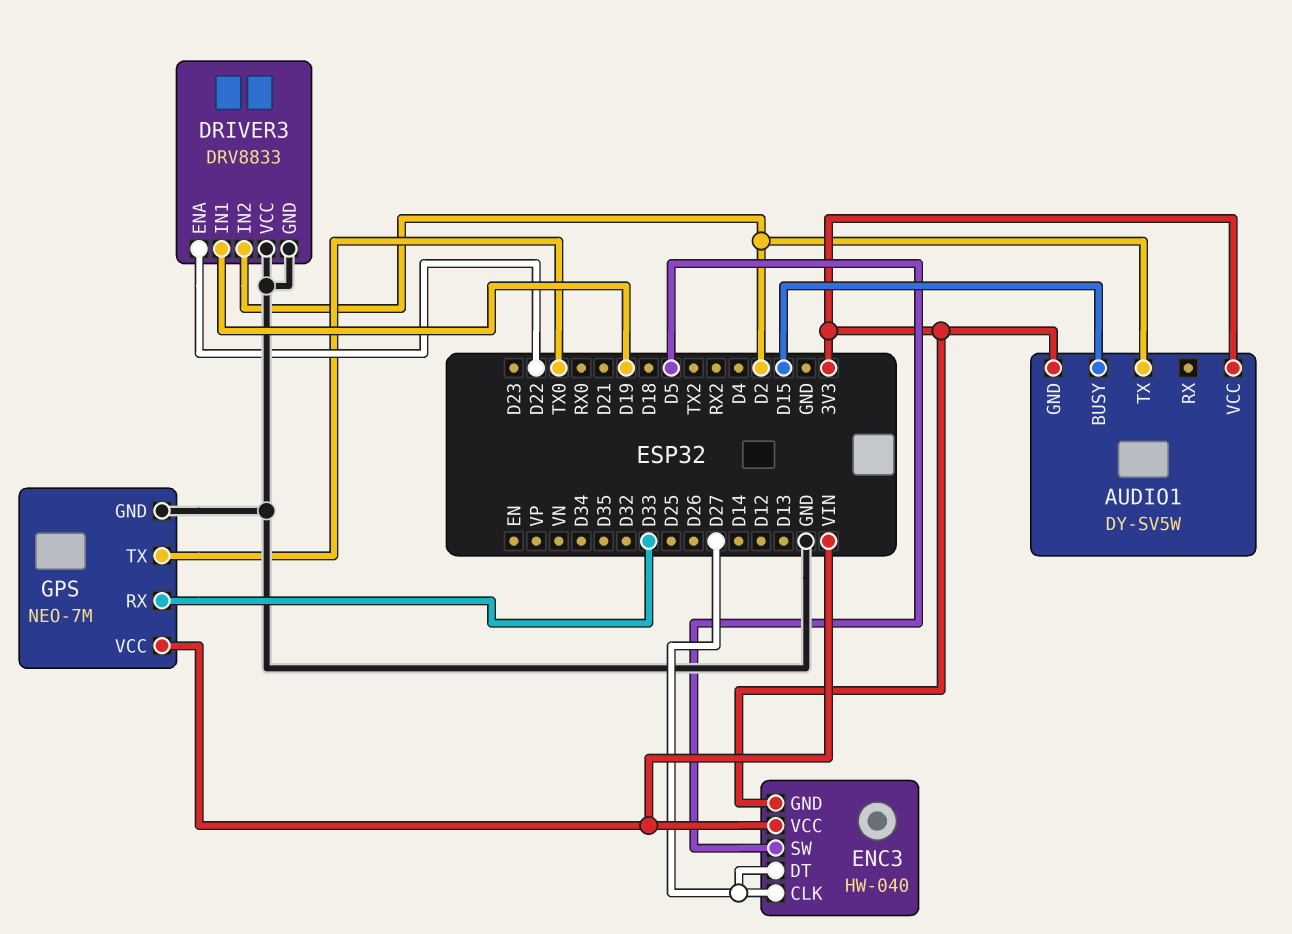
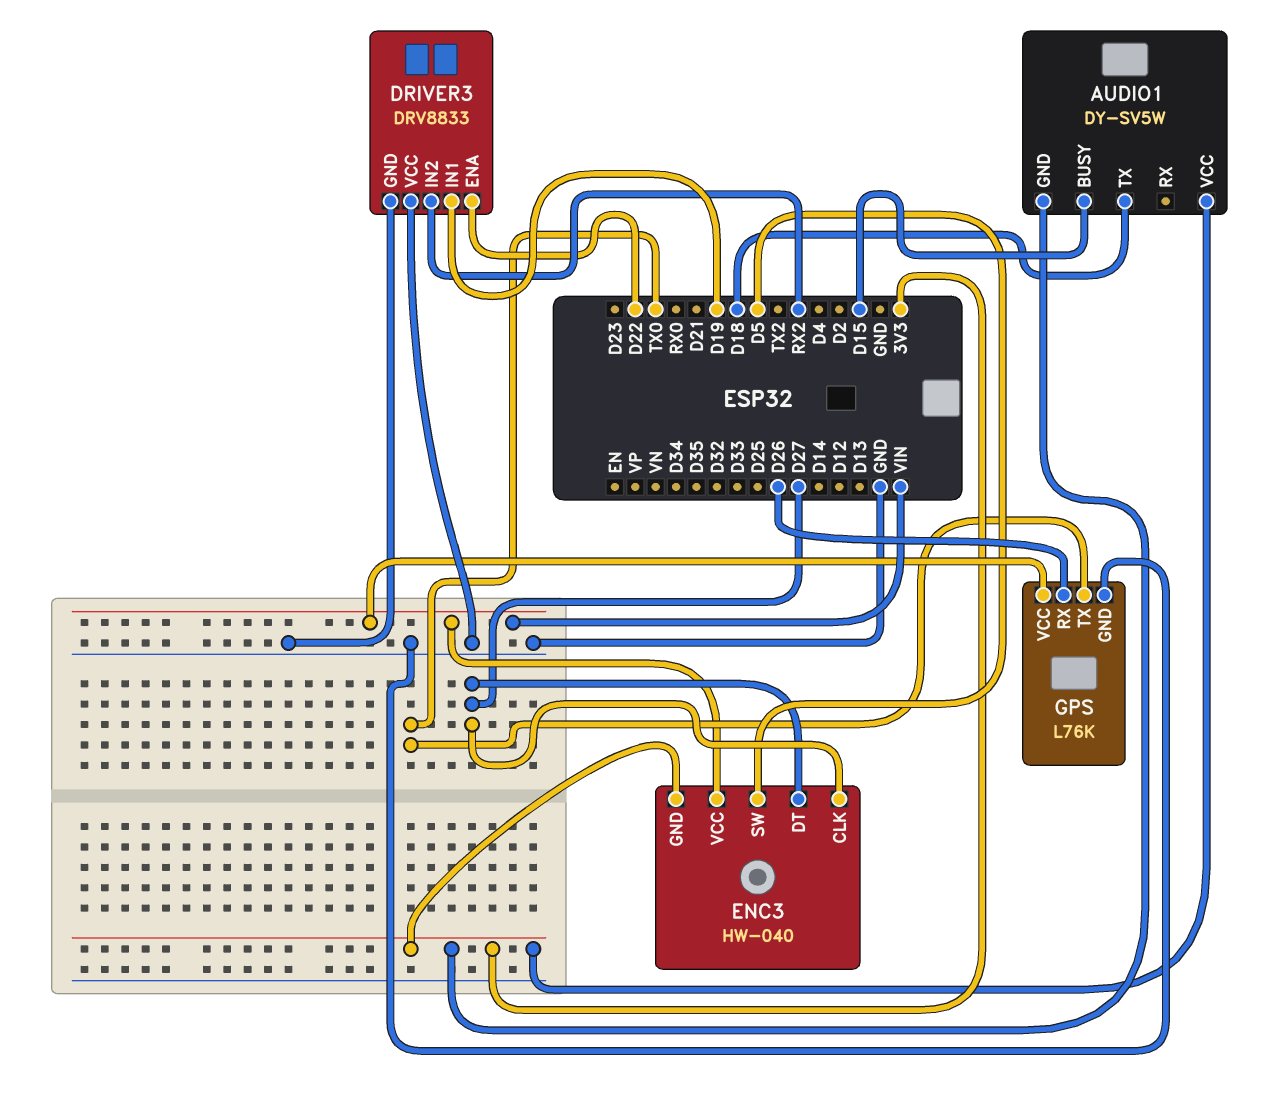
AUDIO1 pin TX: D2 -> D18
DRIVER3 pin IN2: D2 -> RX2
GPS: NEO-7M -> L76K
GPS pin RX: D33 -> D26

